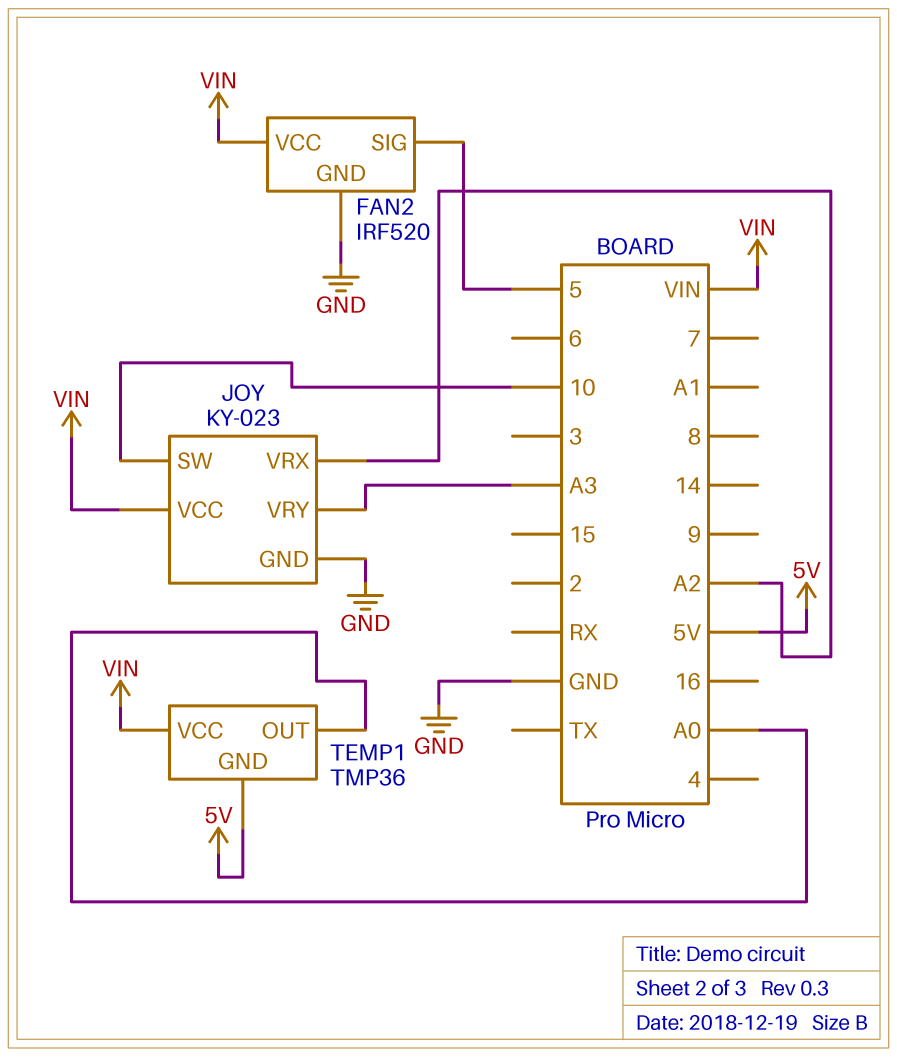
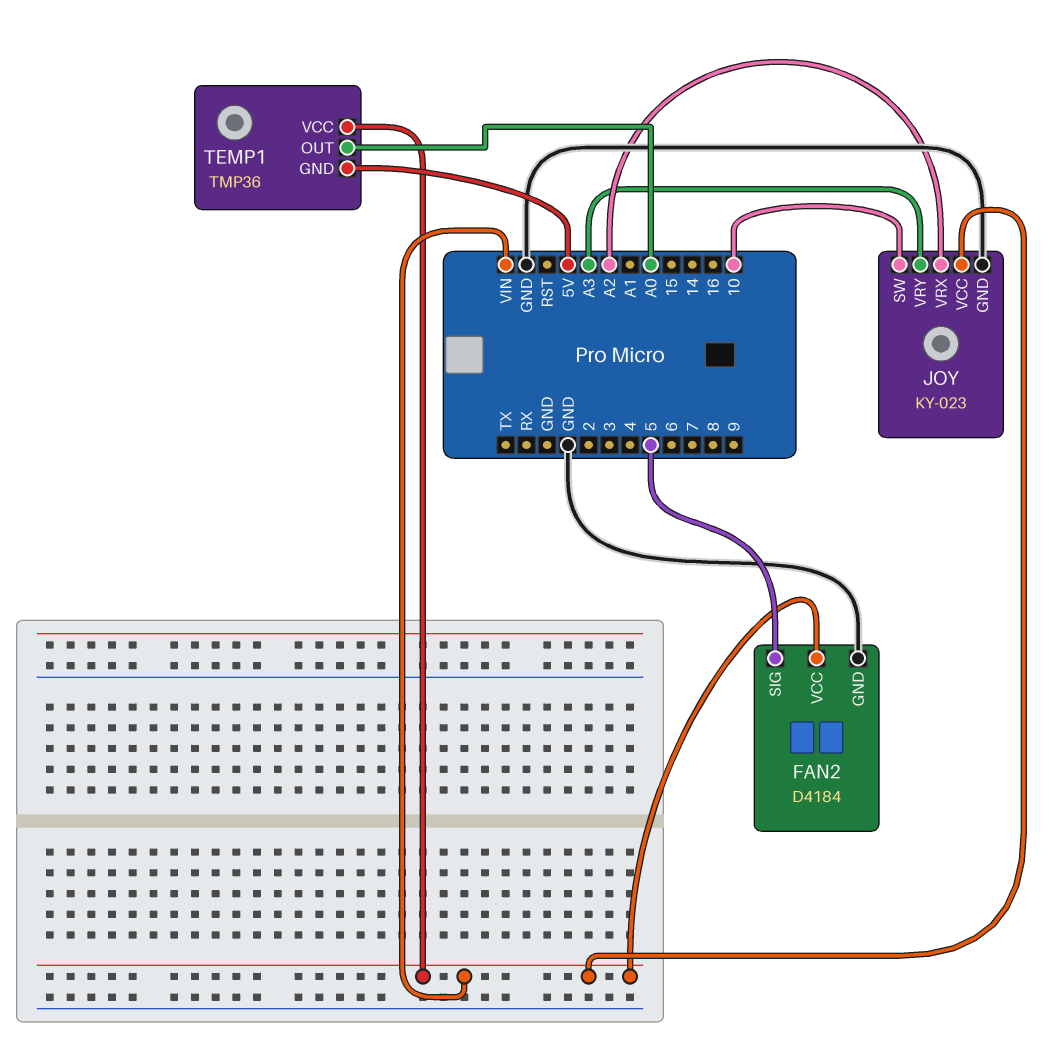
FAN2: IRF520 -> D4184

